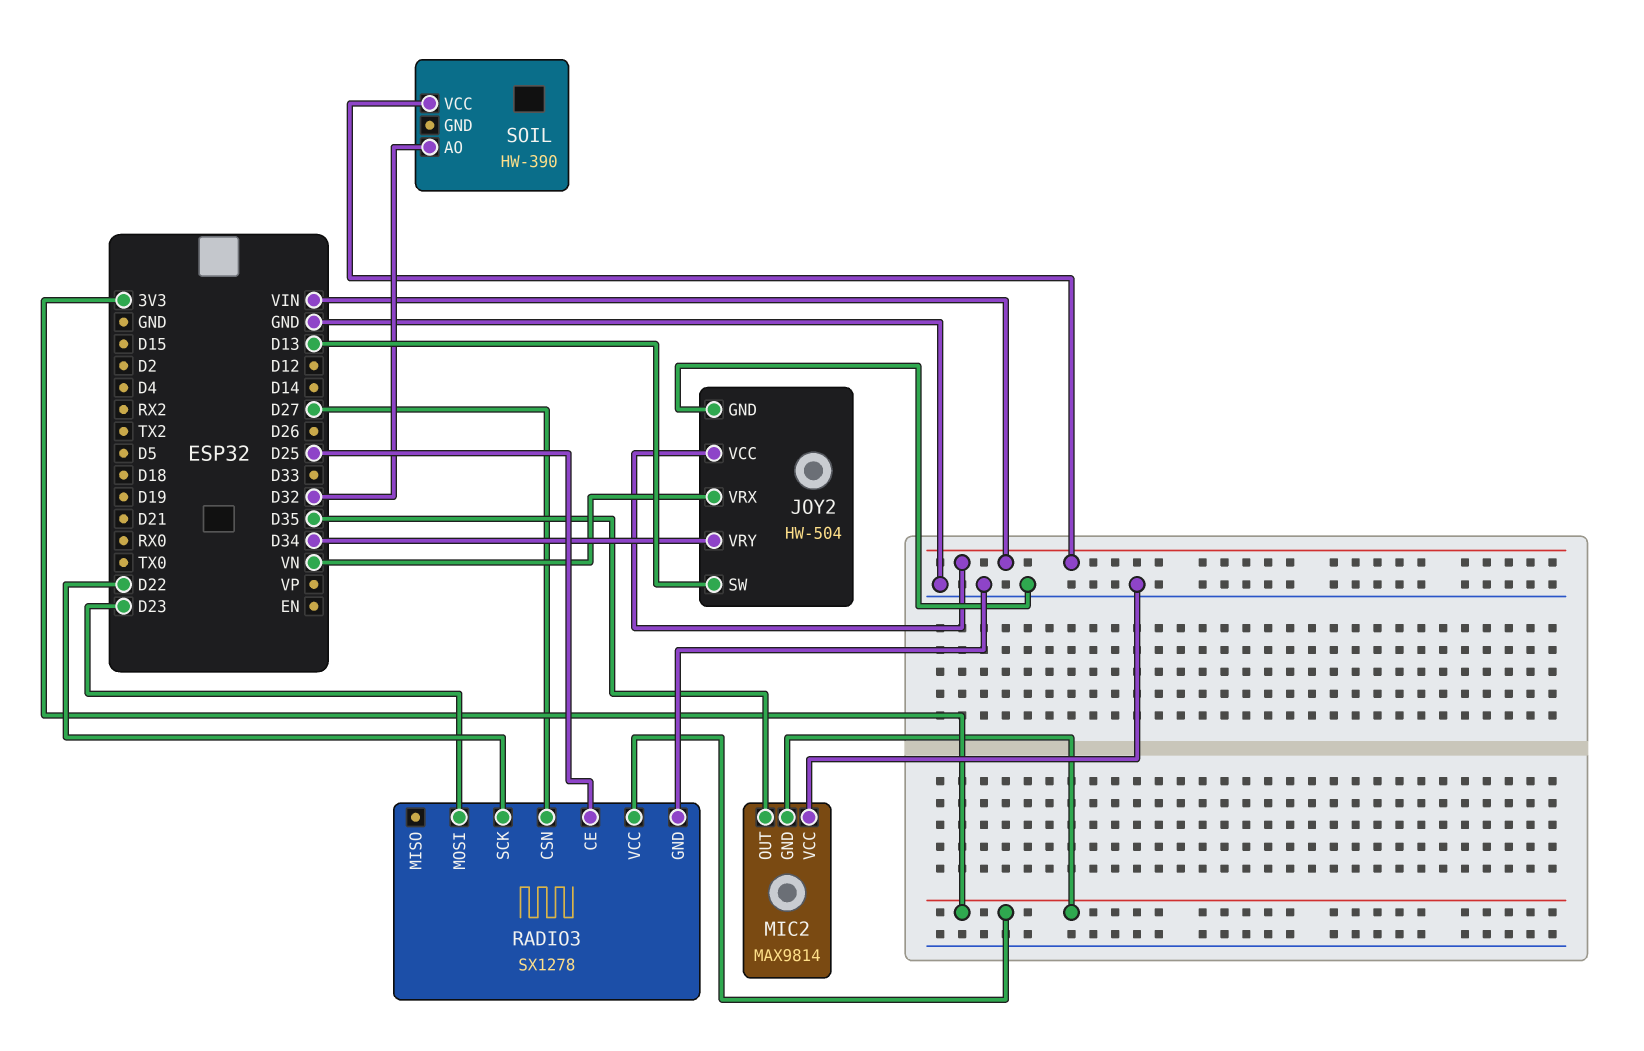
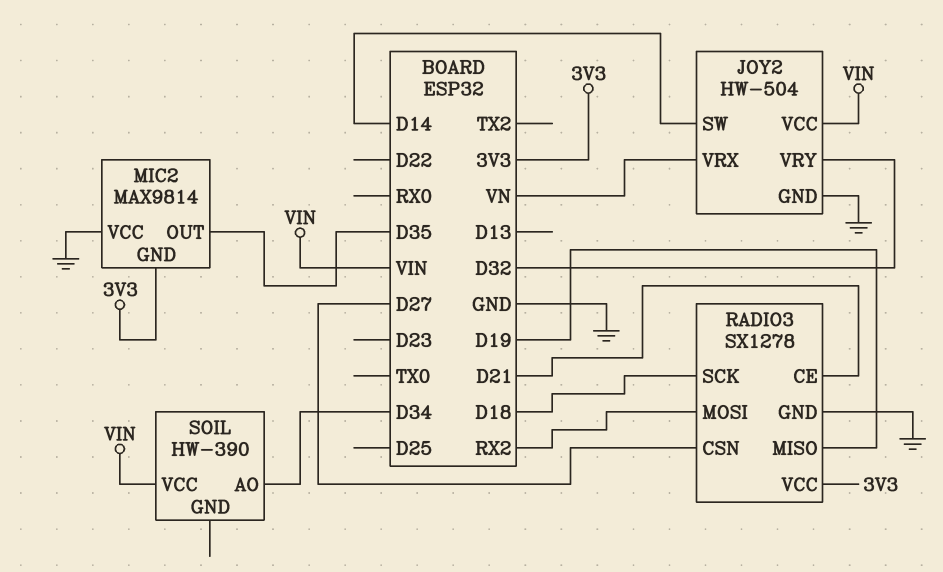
JOY2 pin SW: D13 -> D14
JOY2 pin VRY: D34 -> D32
RADIO3 pin CE: D25 -> D21
RADIO3 pin MISO: none -> D19
RADIO3 pin MOSI: D23 -> RX2
RADIO3 pin SCK: D22 -> D18
SOIL pin AO: D32 -> D34

